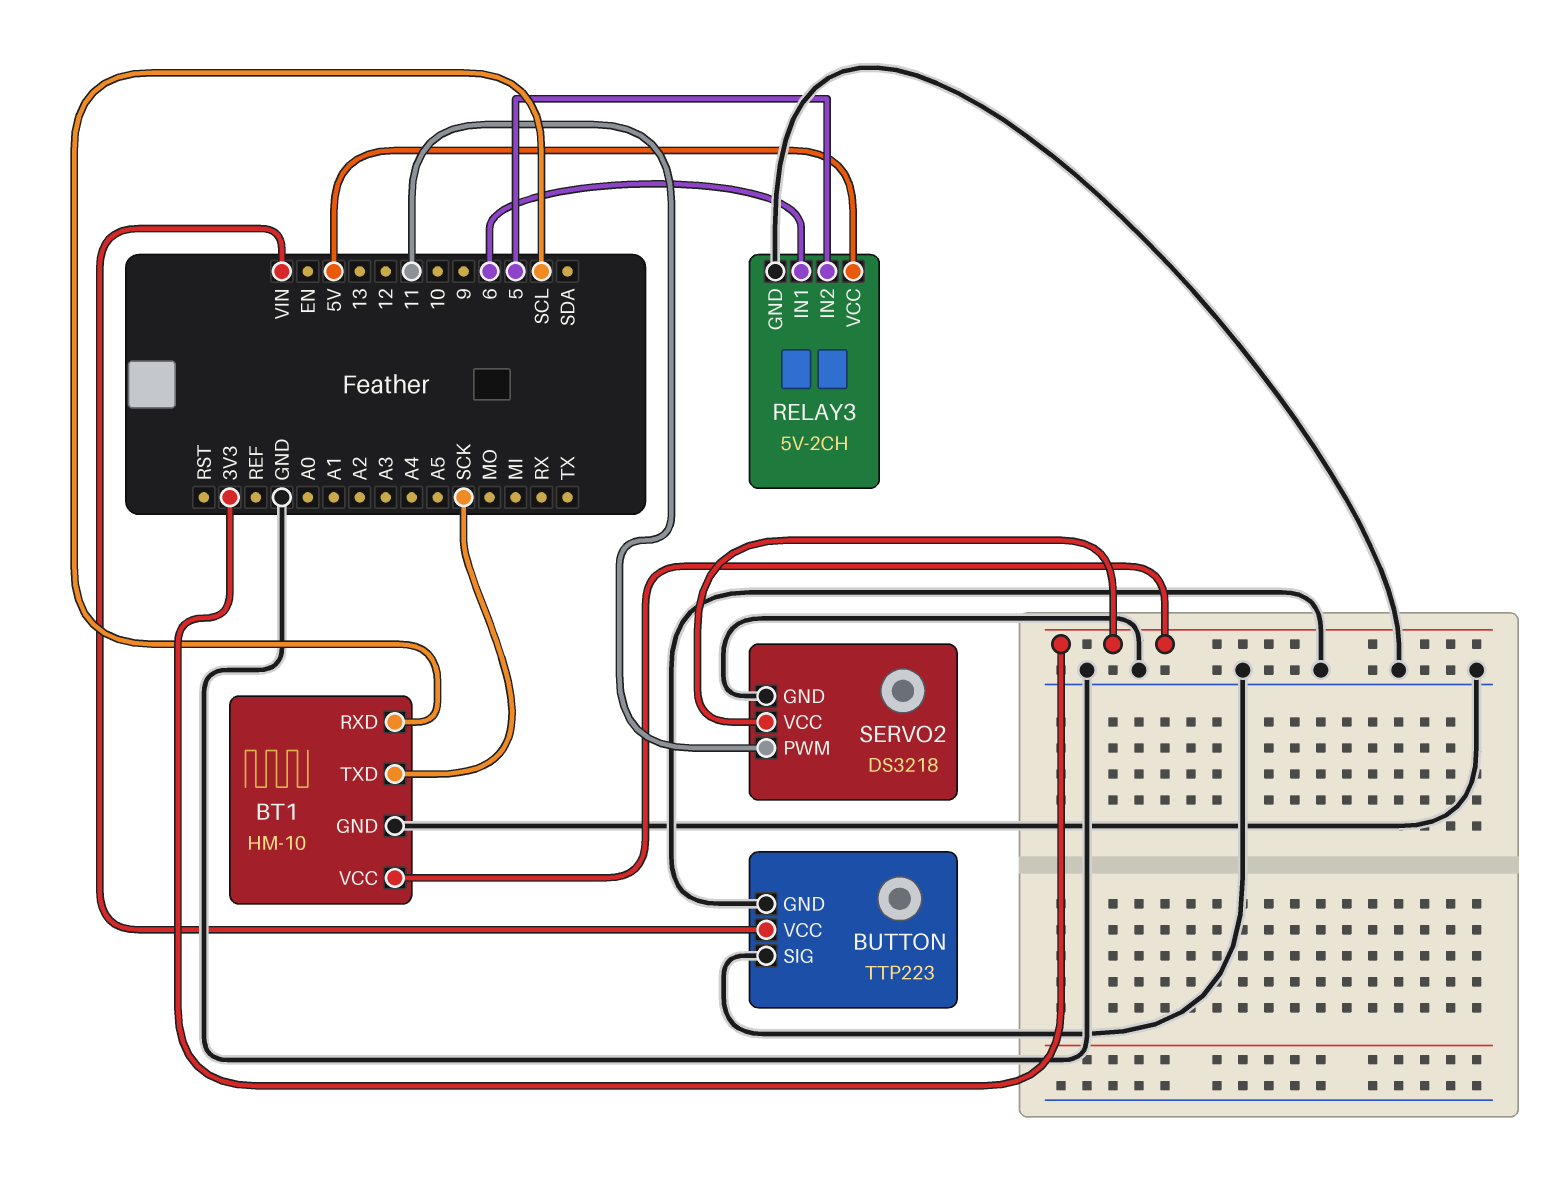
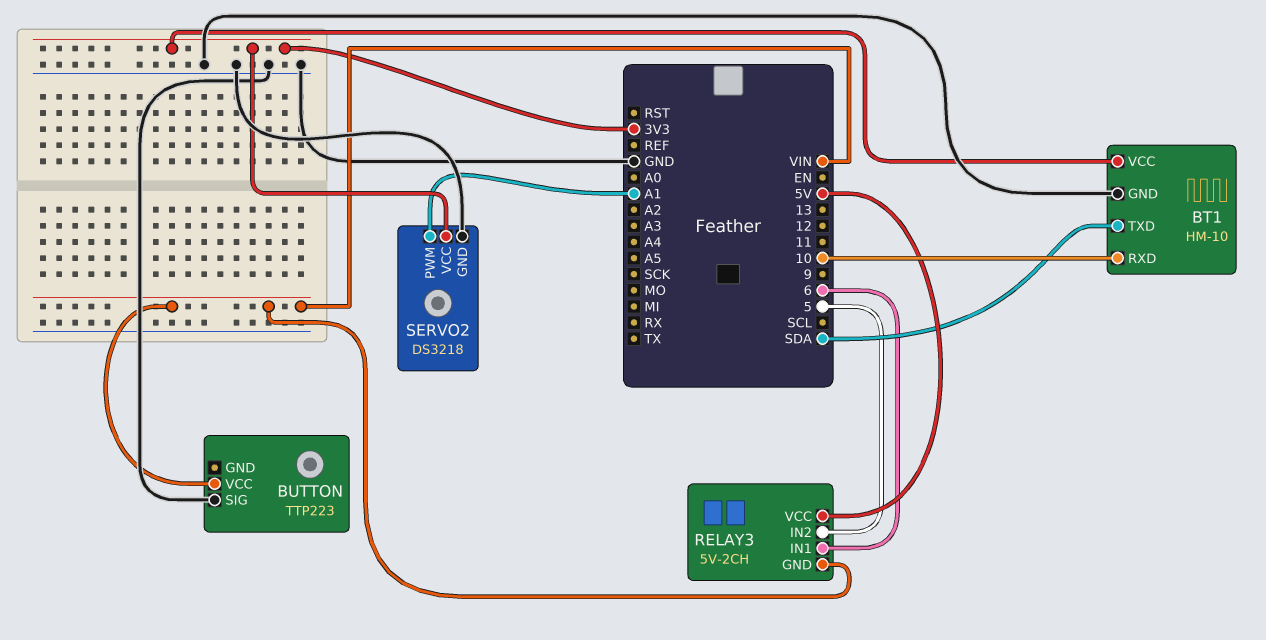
BT1 pin RXD: SCL -> 10
BT1 pin TXD: SCK -> SDA
BUTTON pin GND: GND -> none
RELAY3 pin GND: GND -> VIN
SERVO2 pin PWM: 11 -> A1

